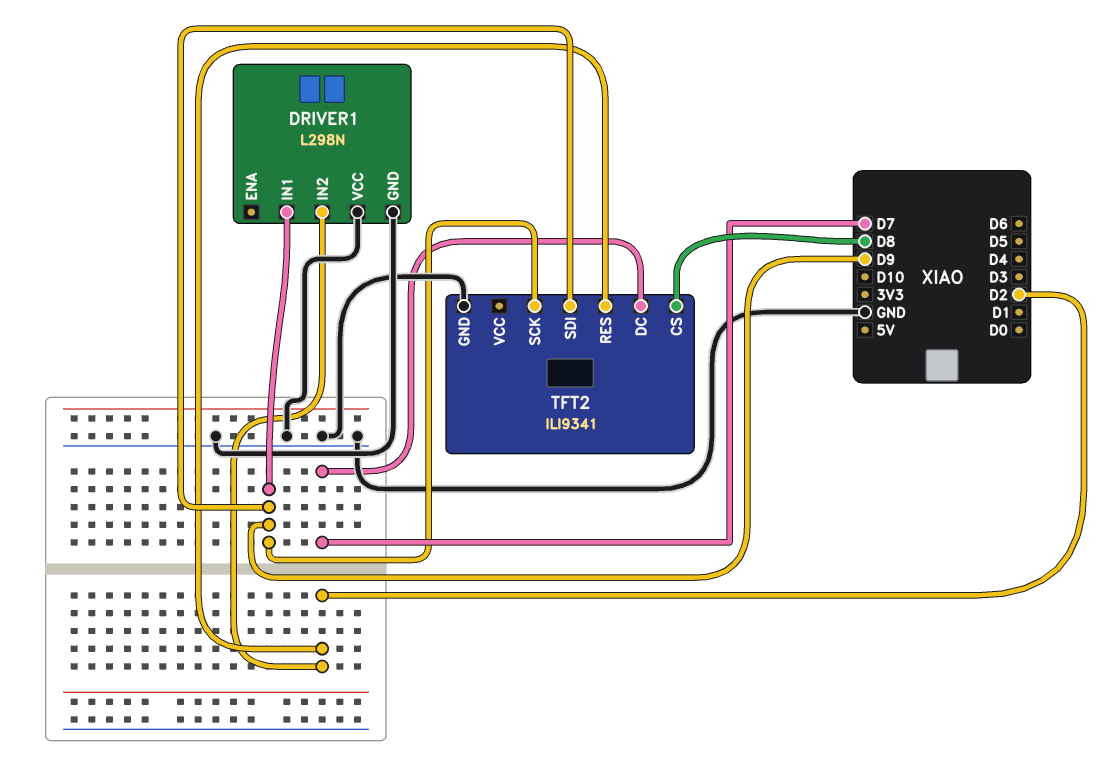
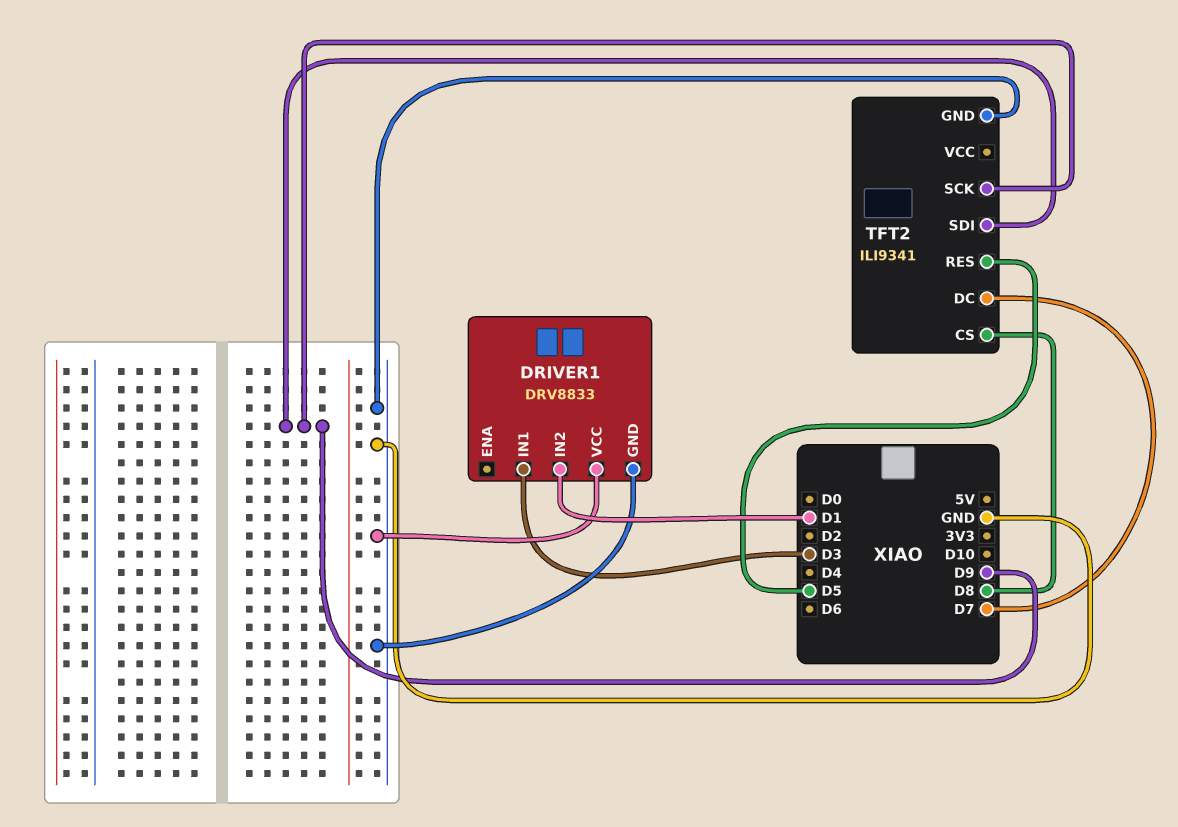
DRIVER1: L298N -> DRV8833
DRIVER1 pin IN1: D9 -> D3
DRIVER1 pin IN2: D2 -> D1
TFT2 pin RES: D2 -> D5

